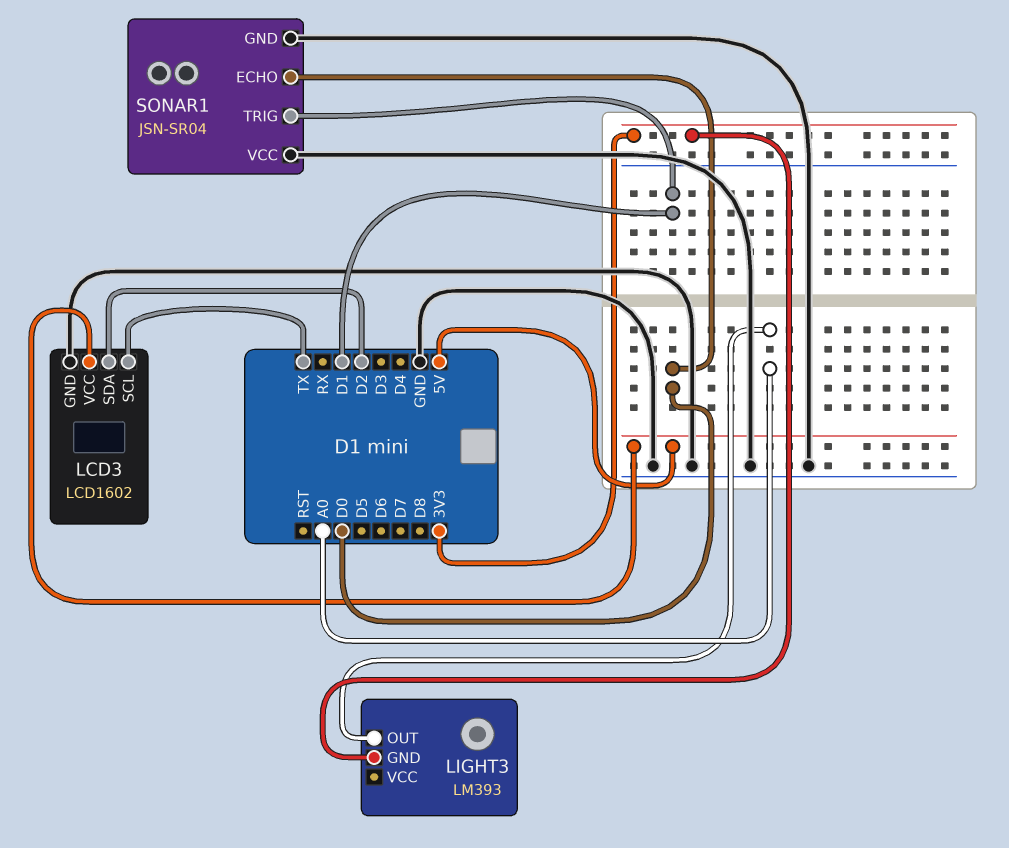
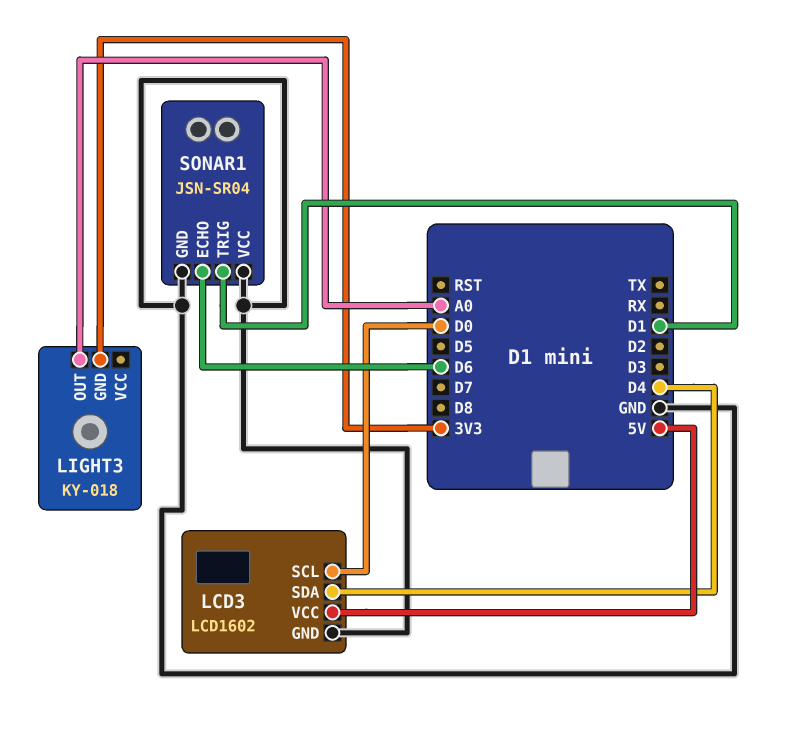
LCD3 pin SCL: TX -> D0
LCD3 pin SDA: D2 -> D4
LIGHT3: LM393 -> KY-018
SONAR1 pin ECHO: D0 -> D6

